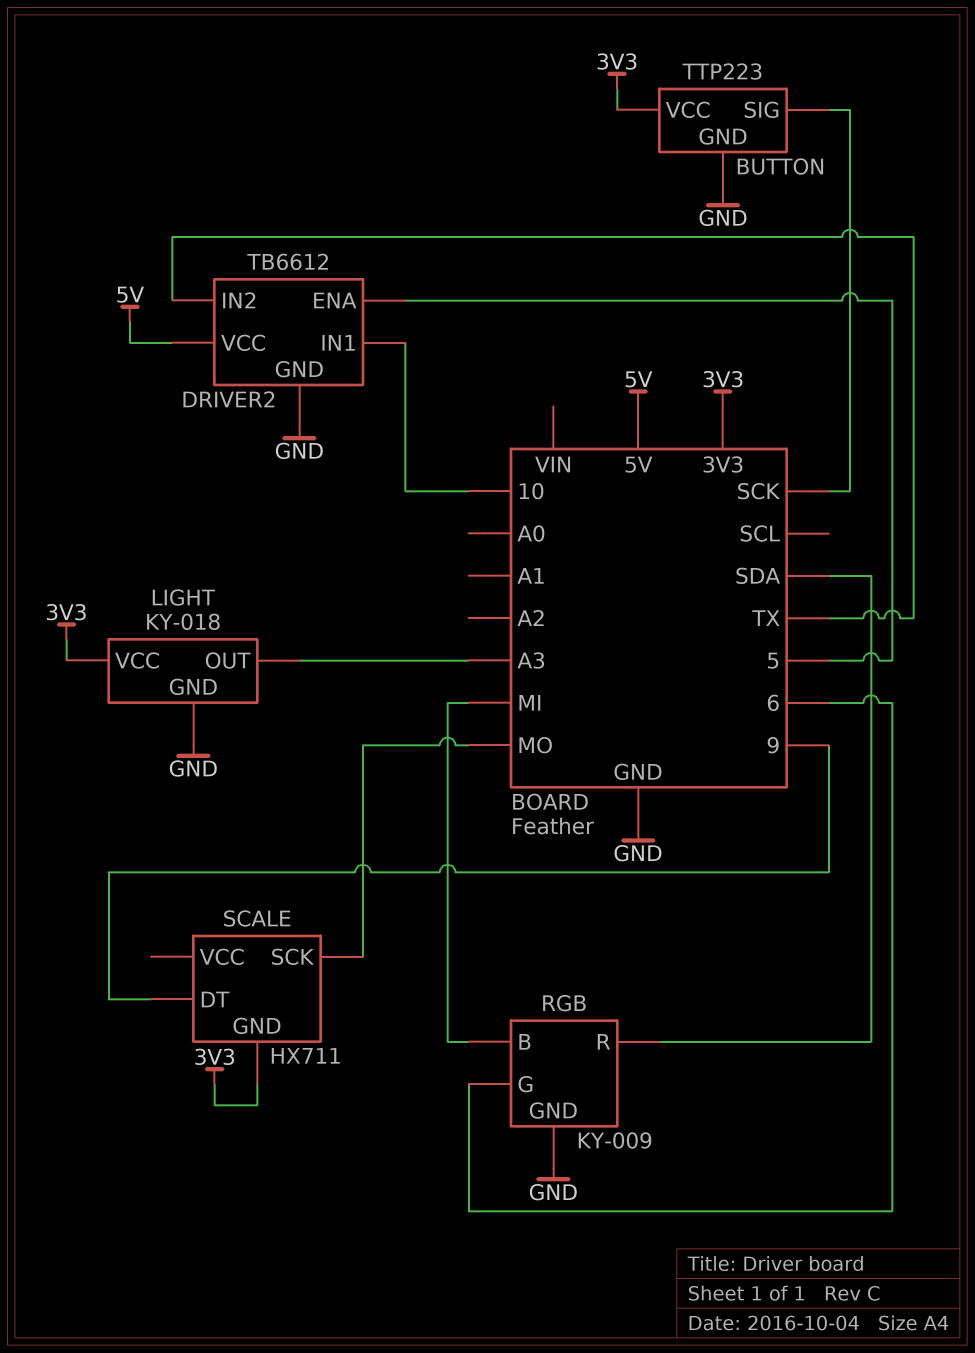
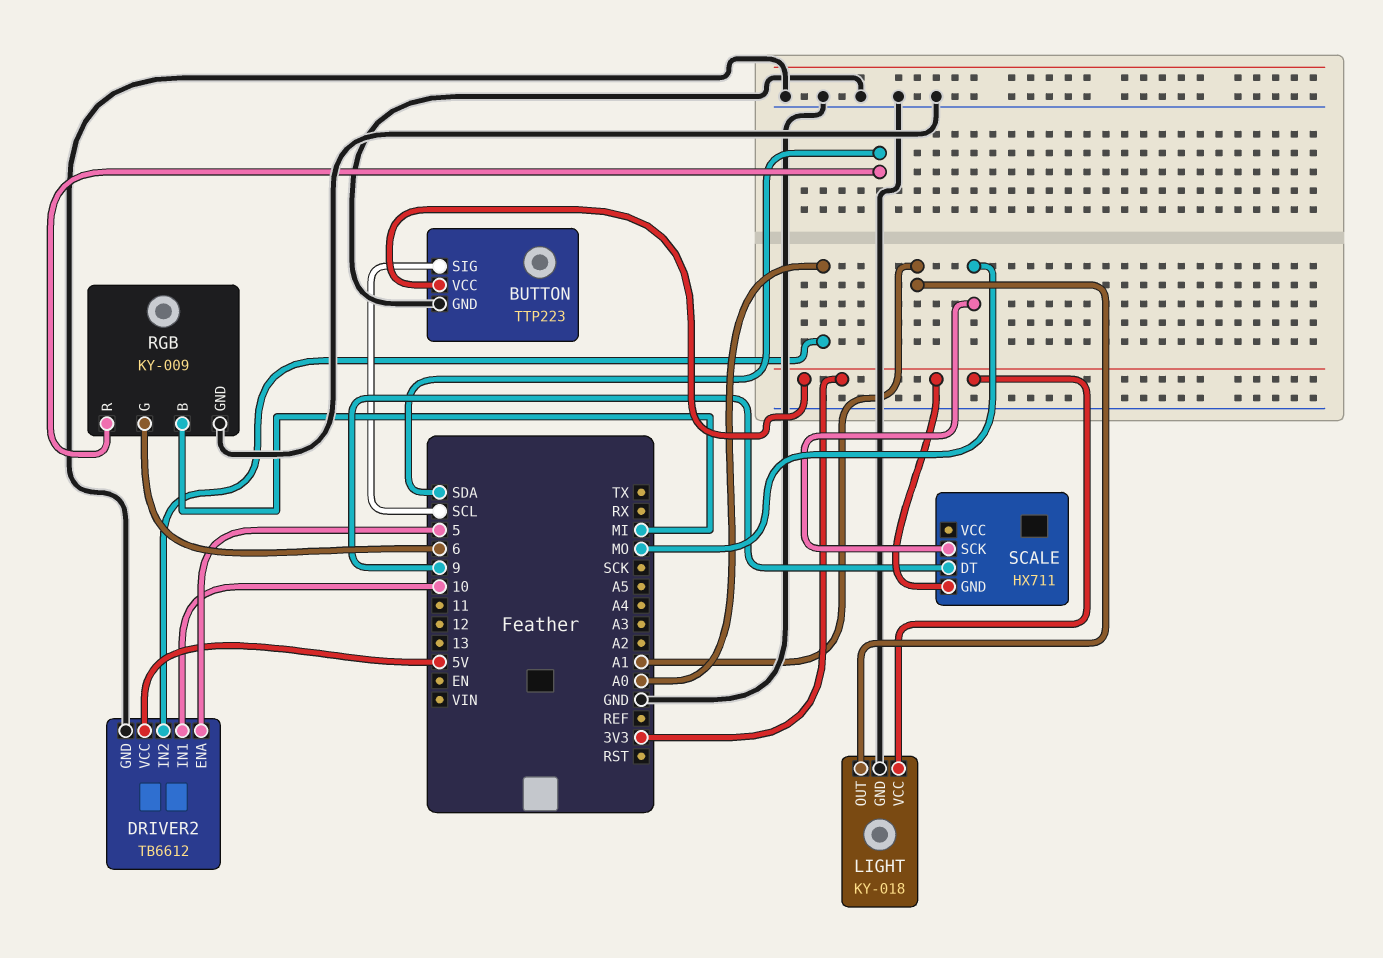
BUTTON pin SIG: SCK -> SCL
DRIVER2 pin IN2: TX -> A0
LIGHT pin OUT: A3 -> A1

